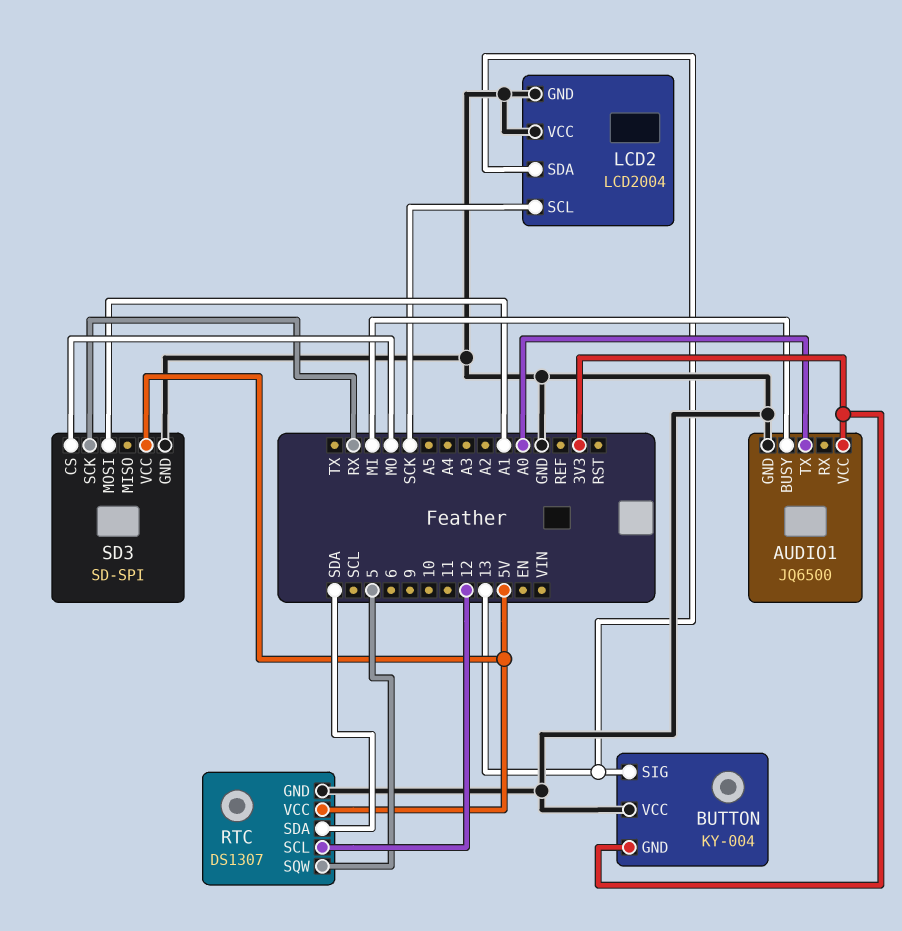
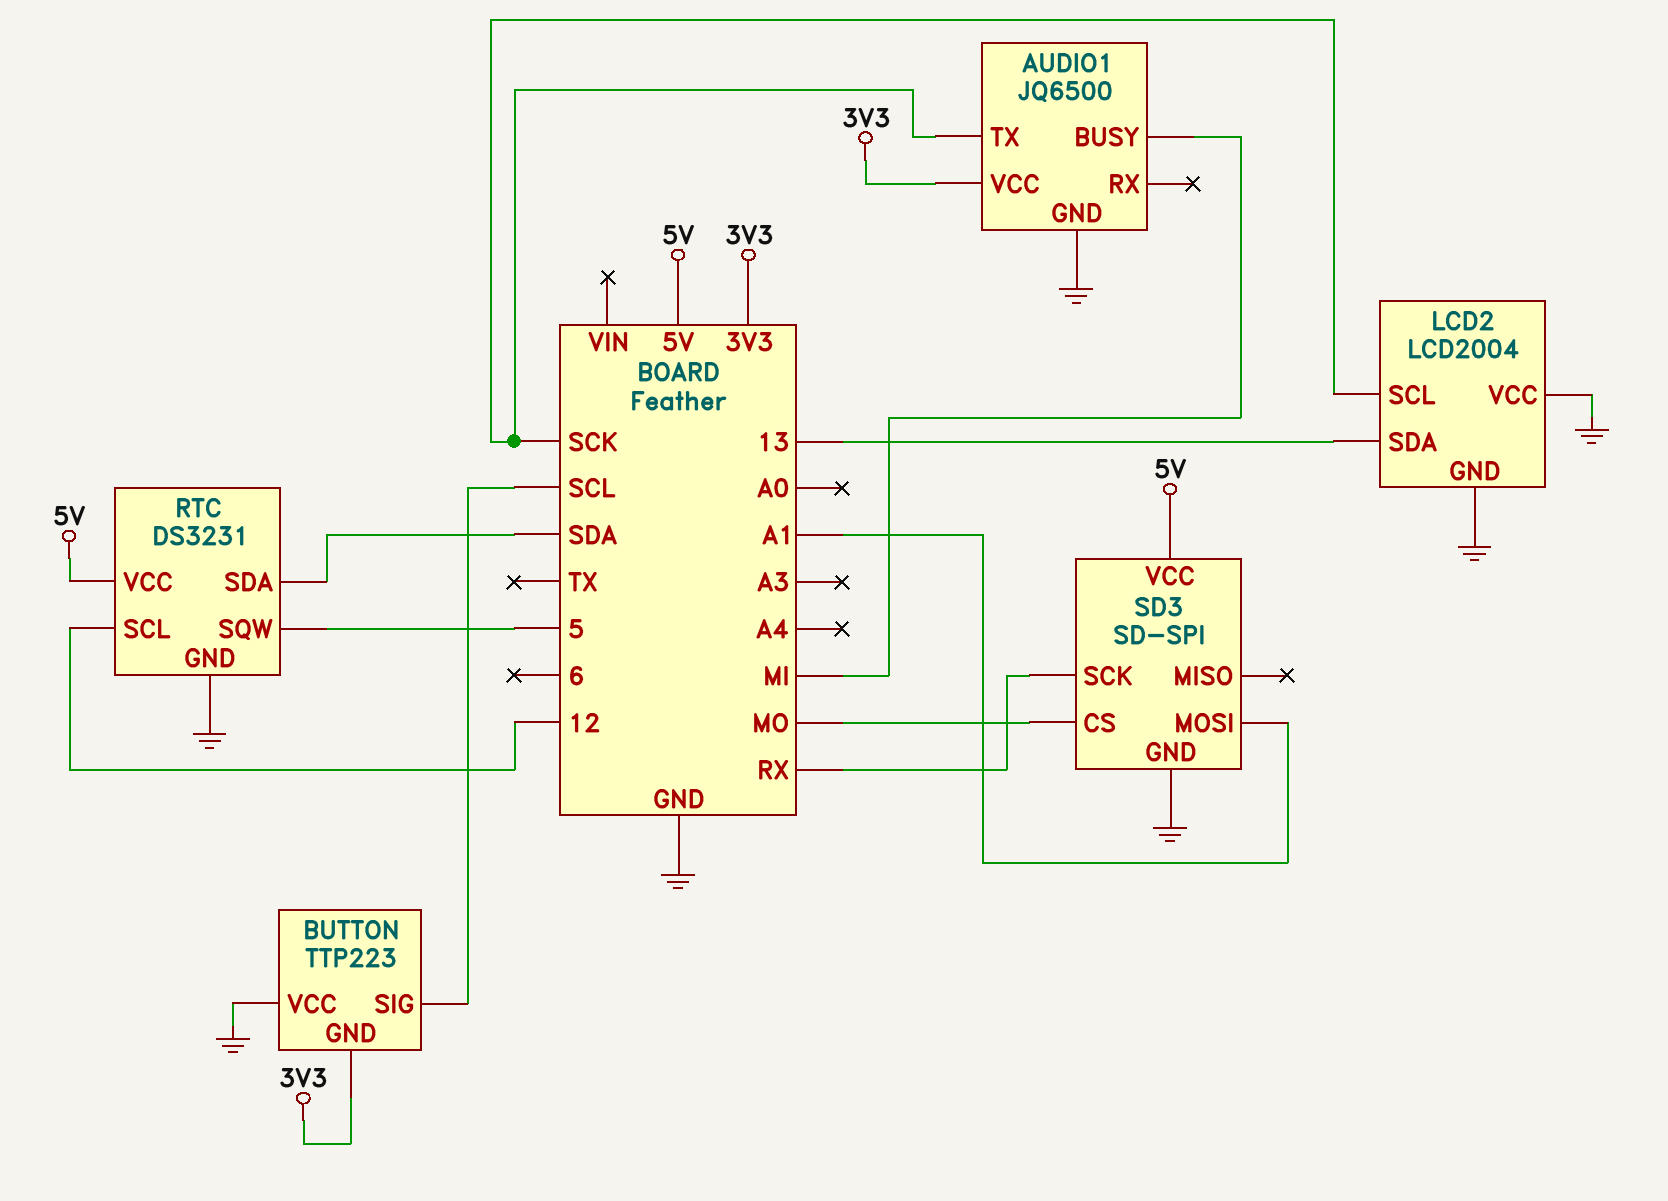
AUDIO1 pin TX: A0 -> SCK
BUTTON: KY-004 -> TTP223
BUTTON pin SIG: 13 -> SCL
RTC: DS1307 -> DS3231

